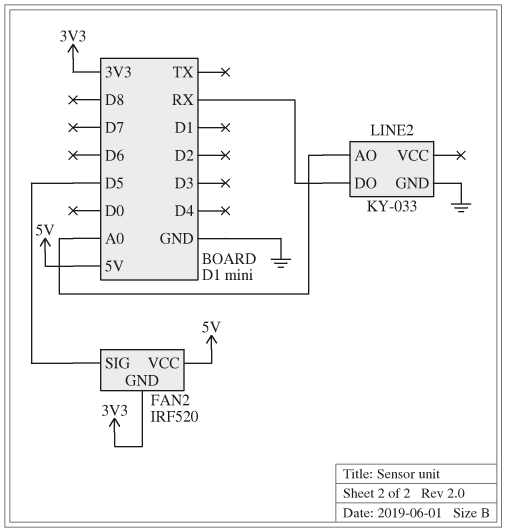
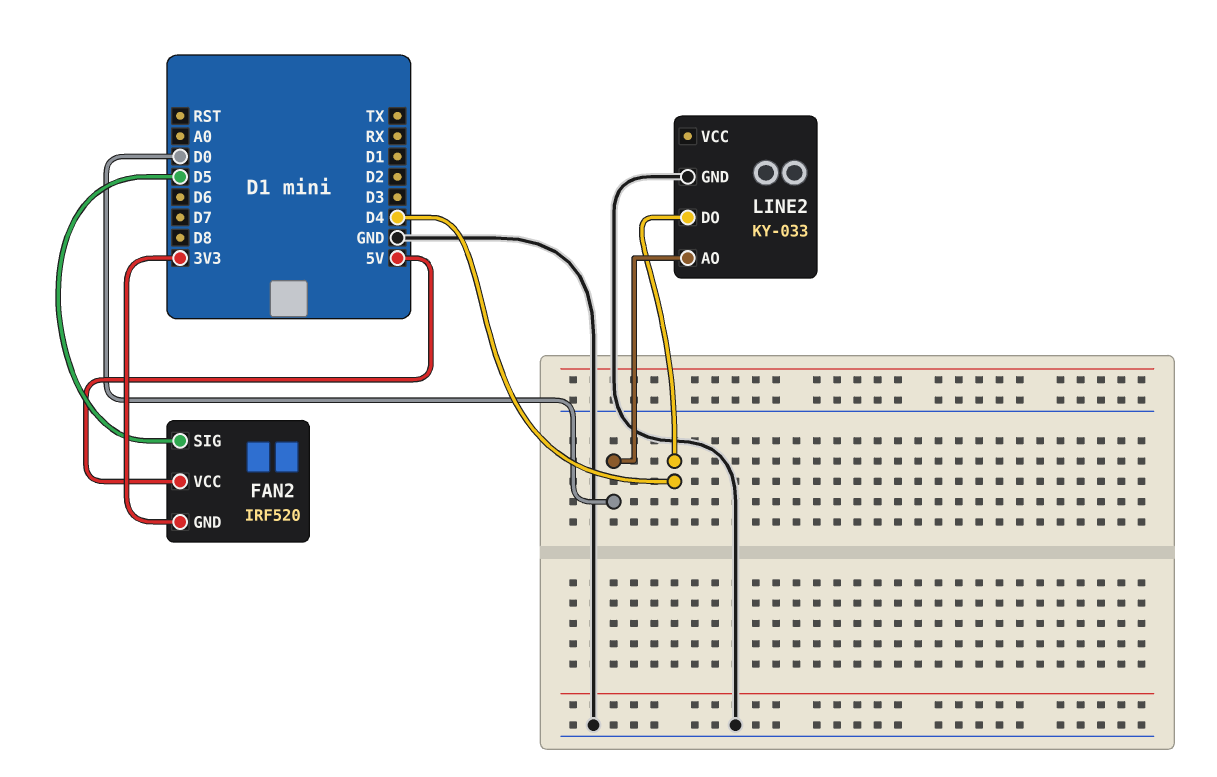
LINE2 pin AO: A0 -> D0
LINE2 pin DO: RX -> D4

